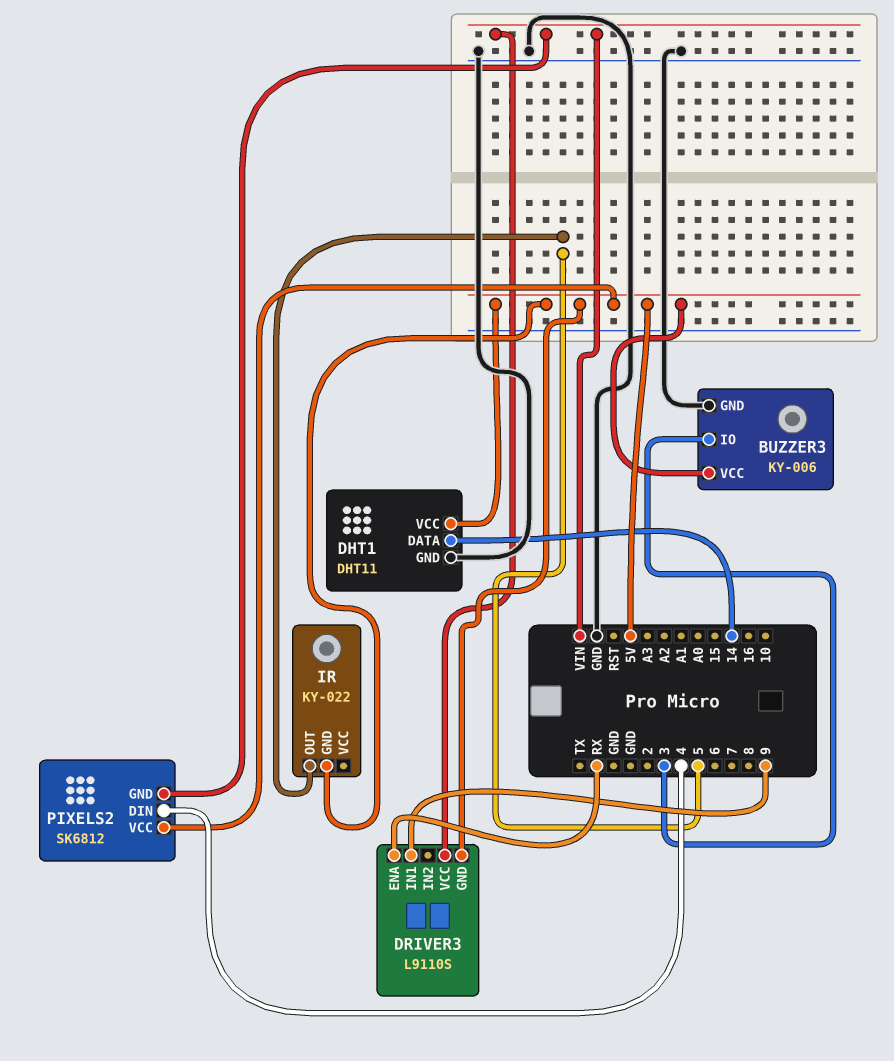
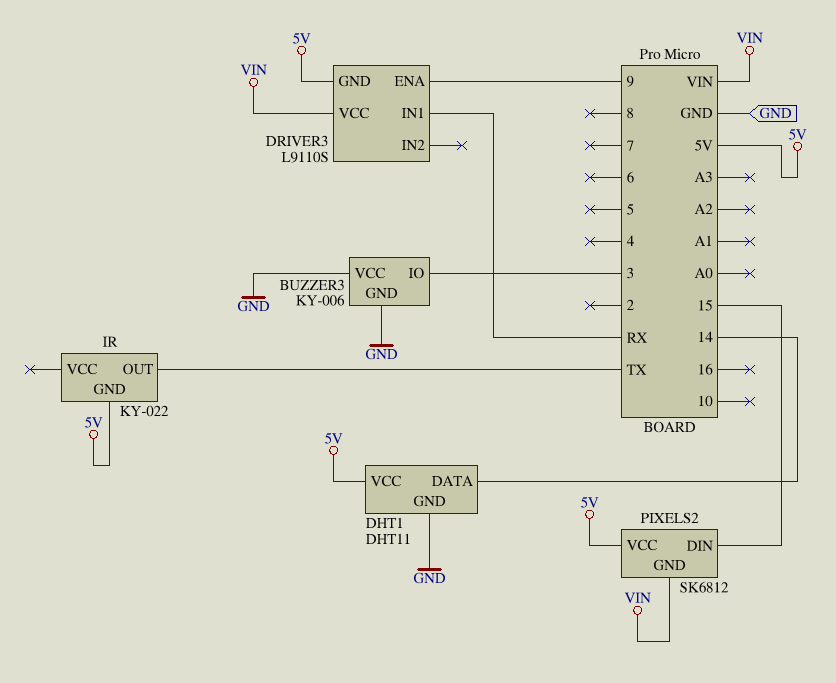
BUZZER3 pin VCC: 5V -> GND
DRIVER3 pin ENA: RX -> 9
DRIVER3 pin IN1: 9 -> RX
IR pin OUT: 5 -> TX
PIXELS2 pin DIN: 4 -> 15

